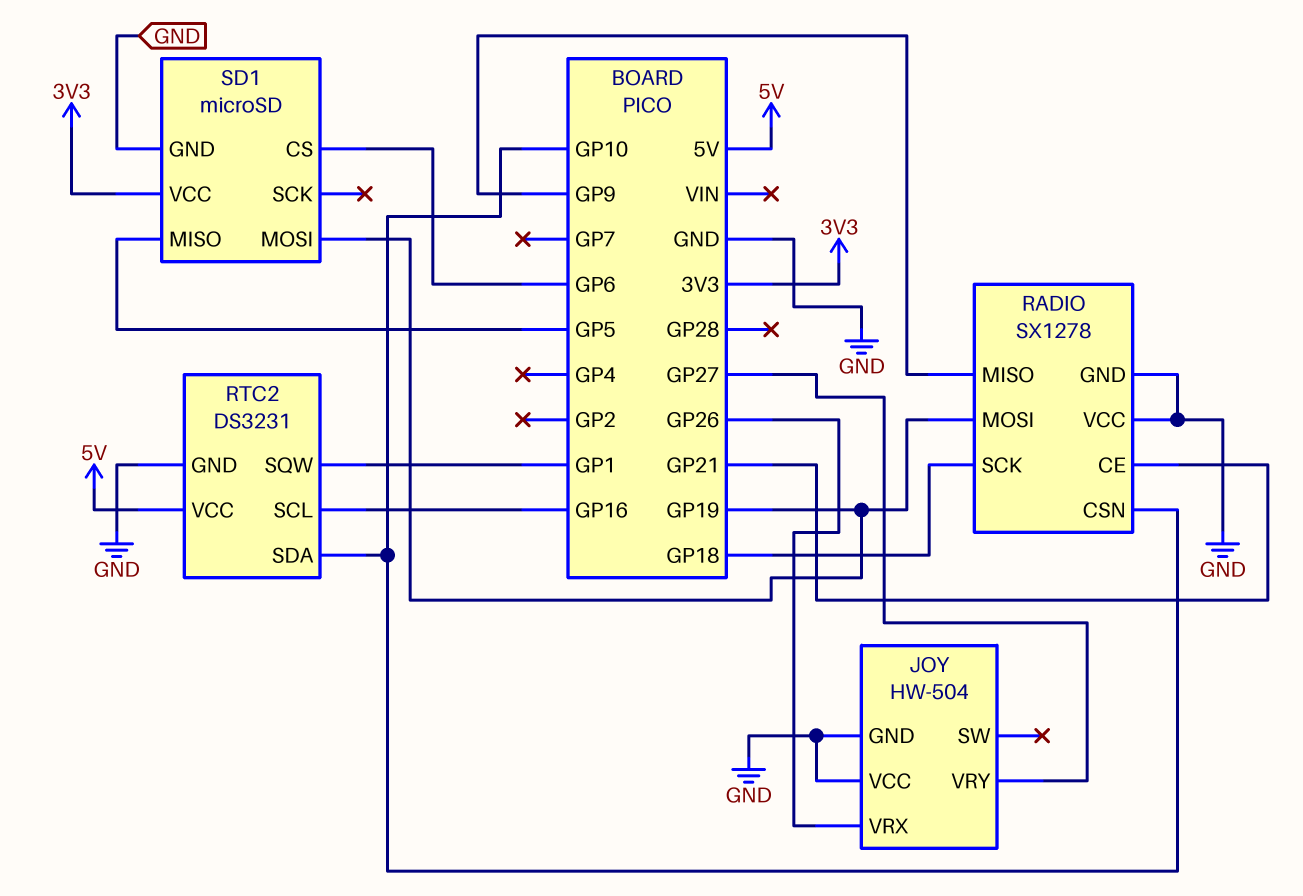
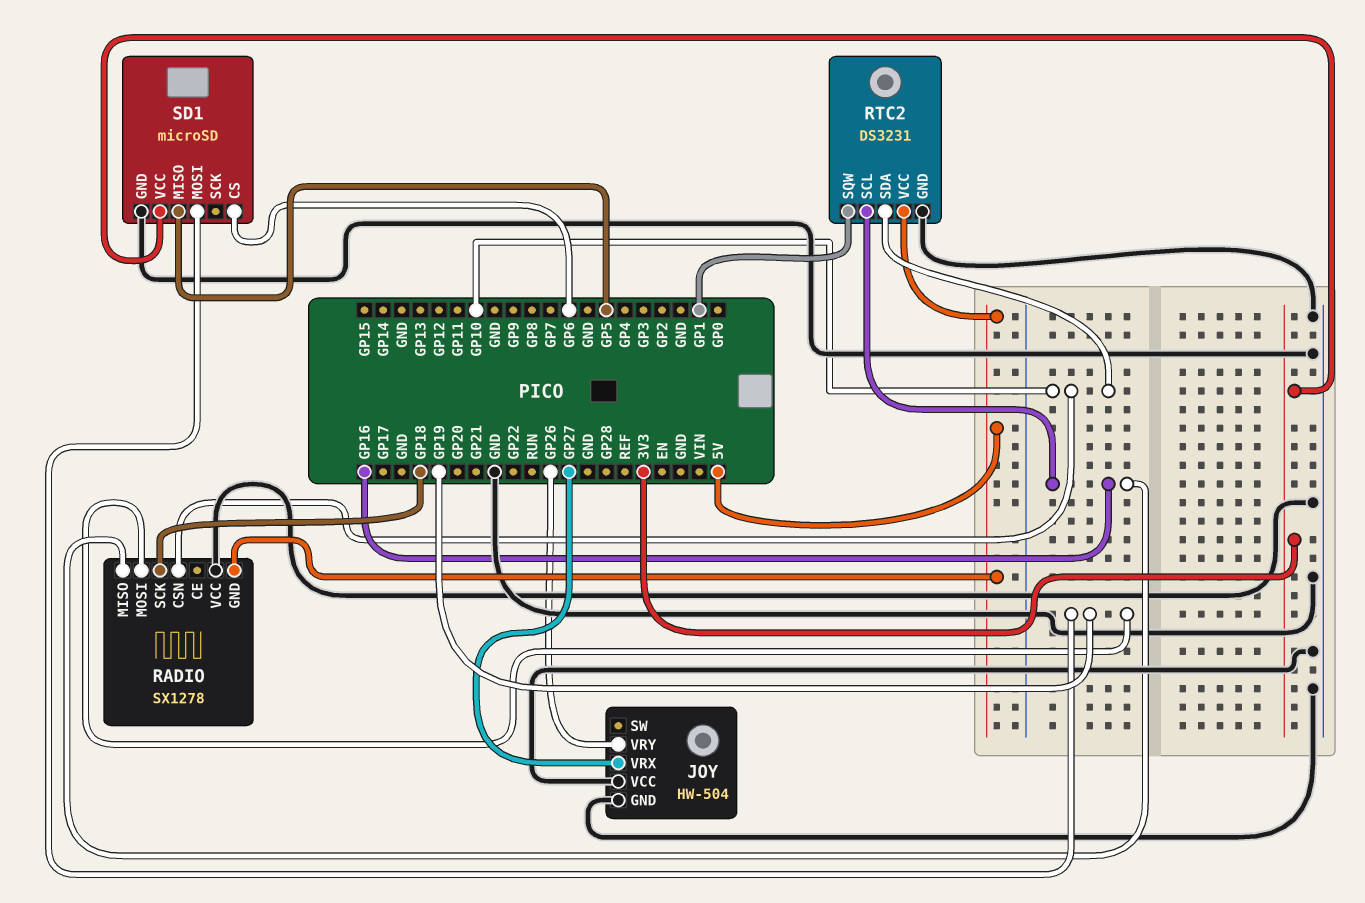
JOY pin VRX: GP26 -> GP27
JOY pin VRY: GP27 -> GP26
RADIO pin CE: GP21 -> none
RADIO pin GND: GND -> 5V
RADIO pin MISO: GP9 -> GP16

